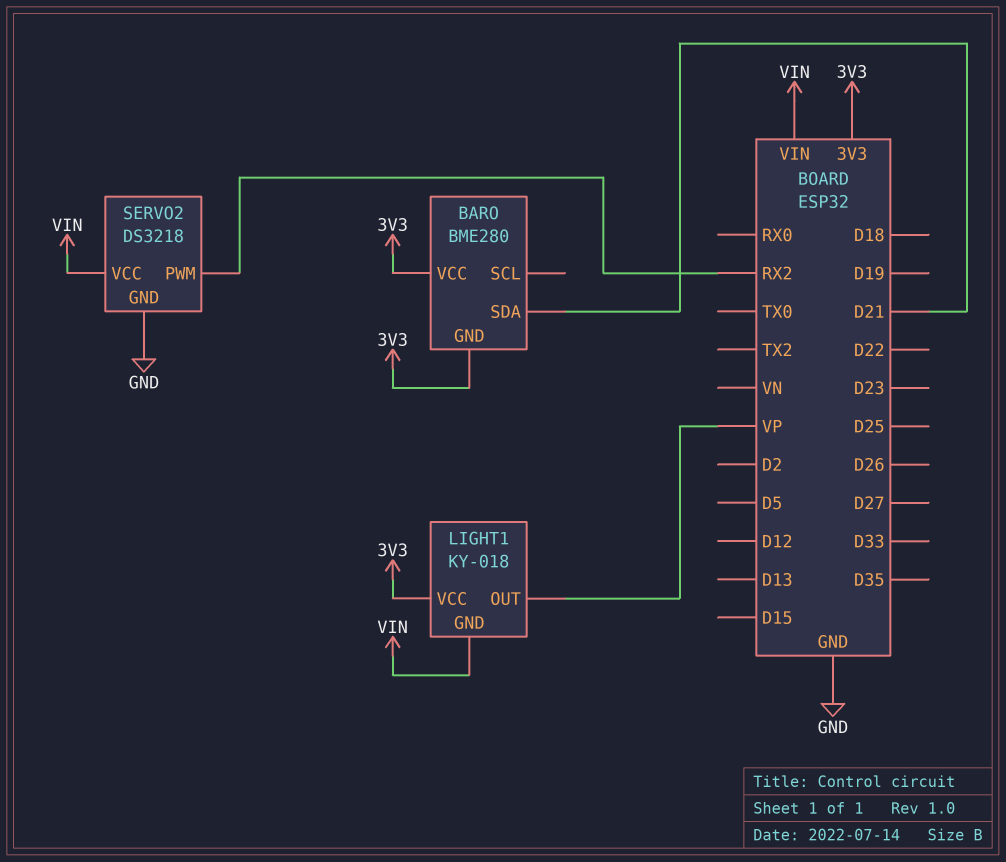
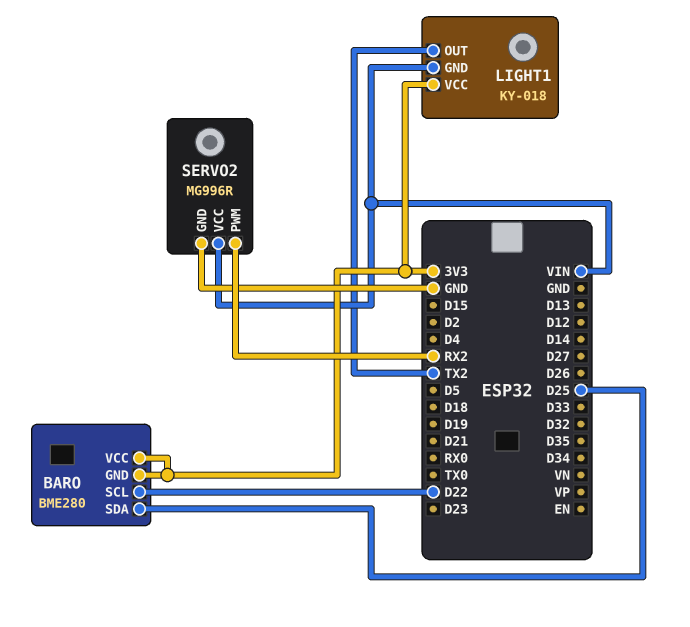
BARO pin SCL: none -> D22
BARO pin SDA: D21 -> D25
LIGHT1 pin OUT: VP -> TX2
SERVO2: DS3218 -> MG996R

